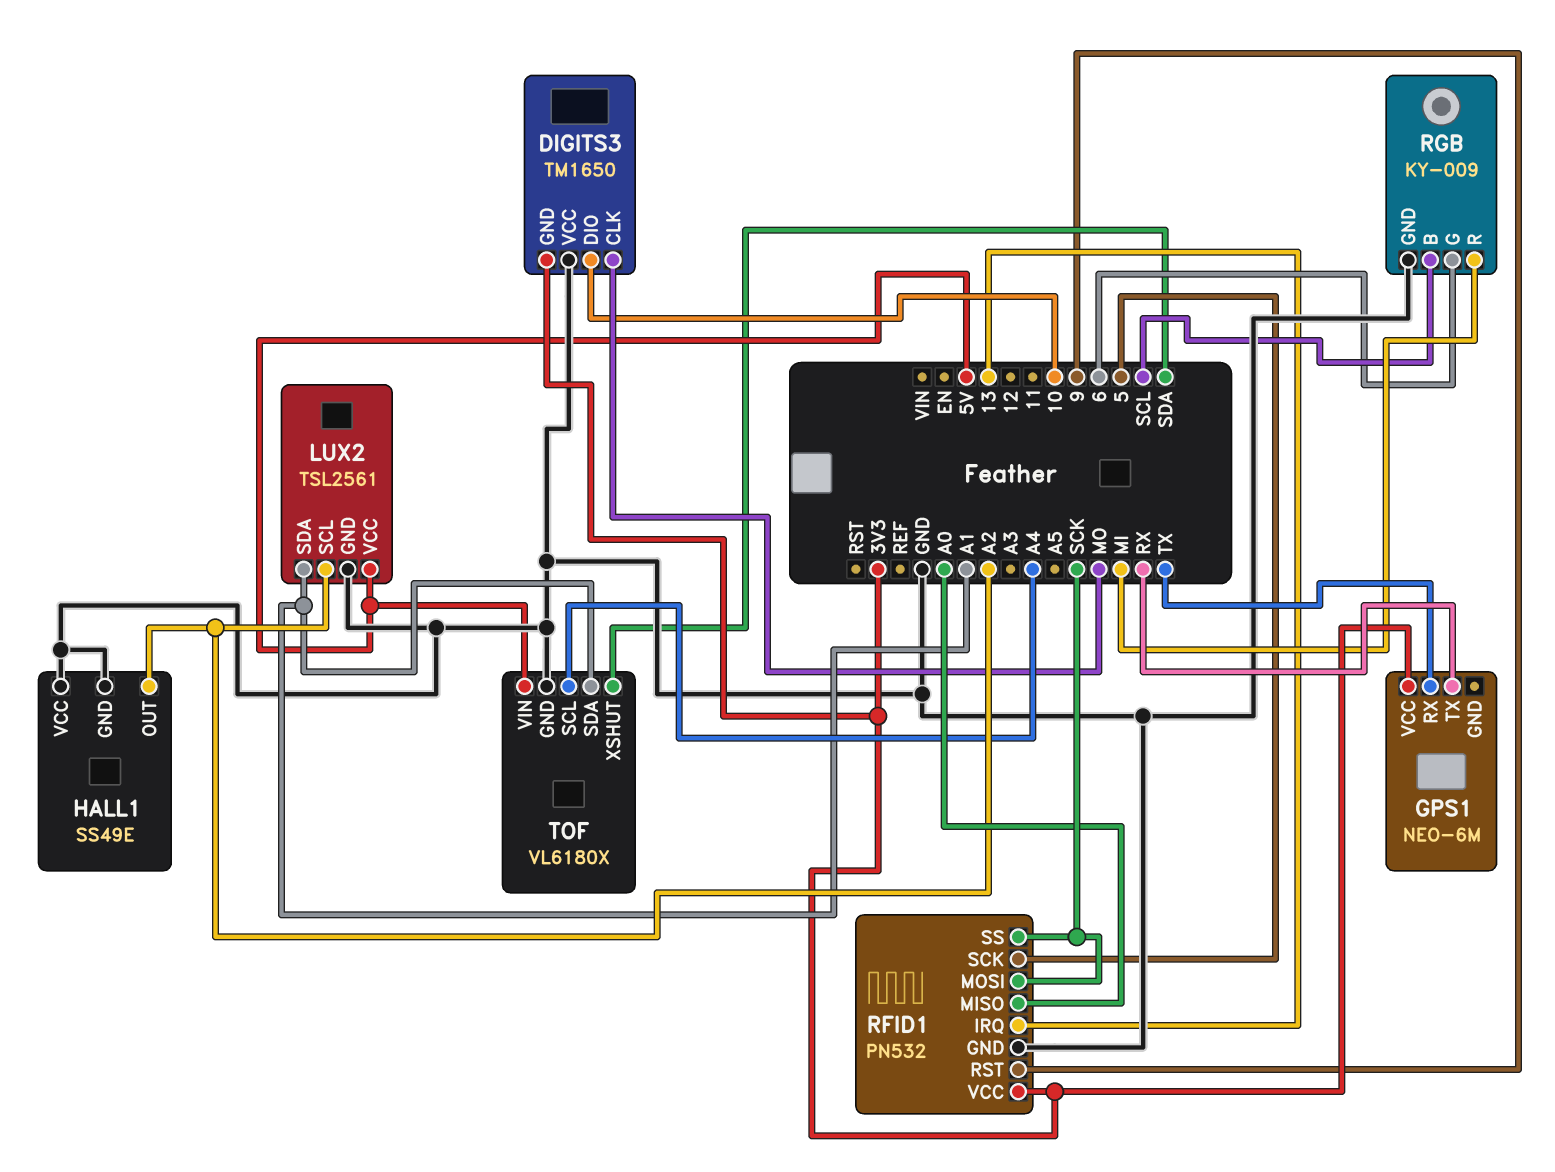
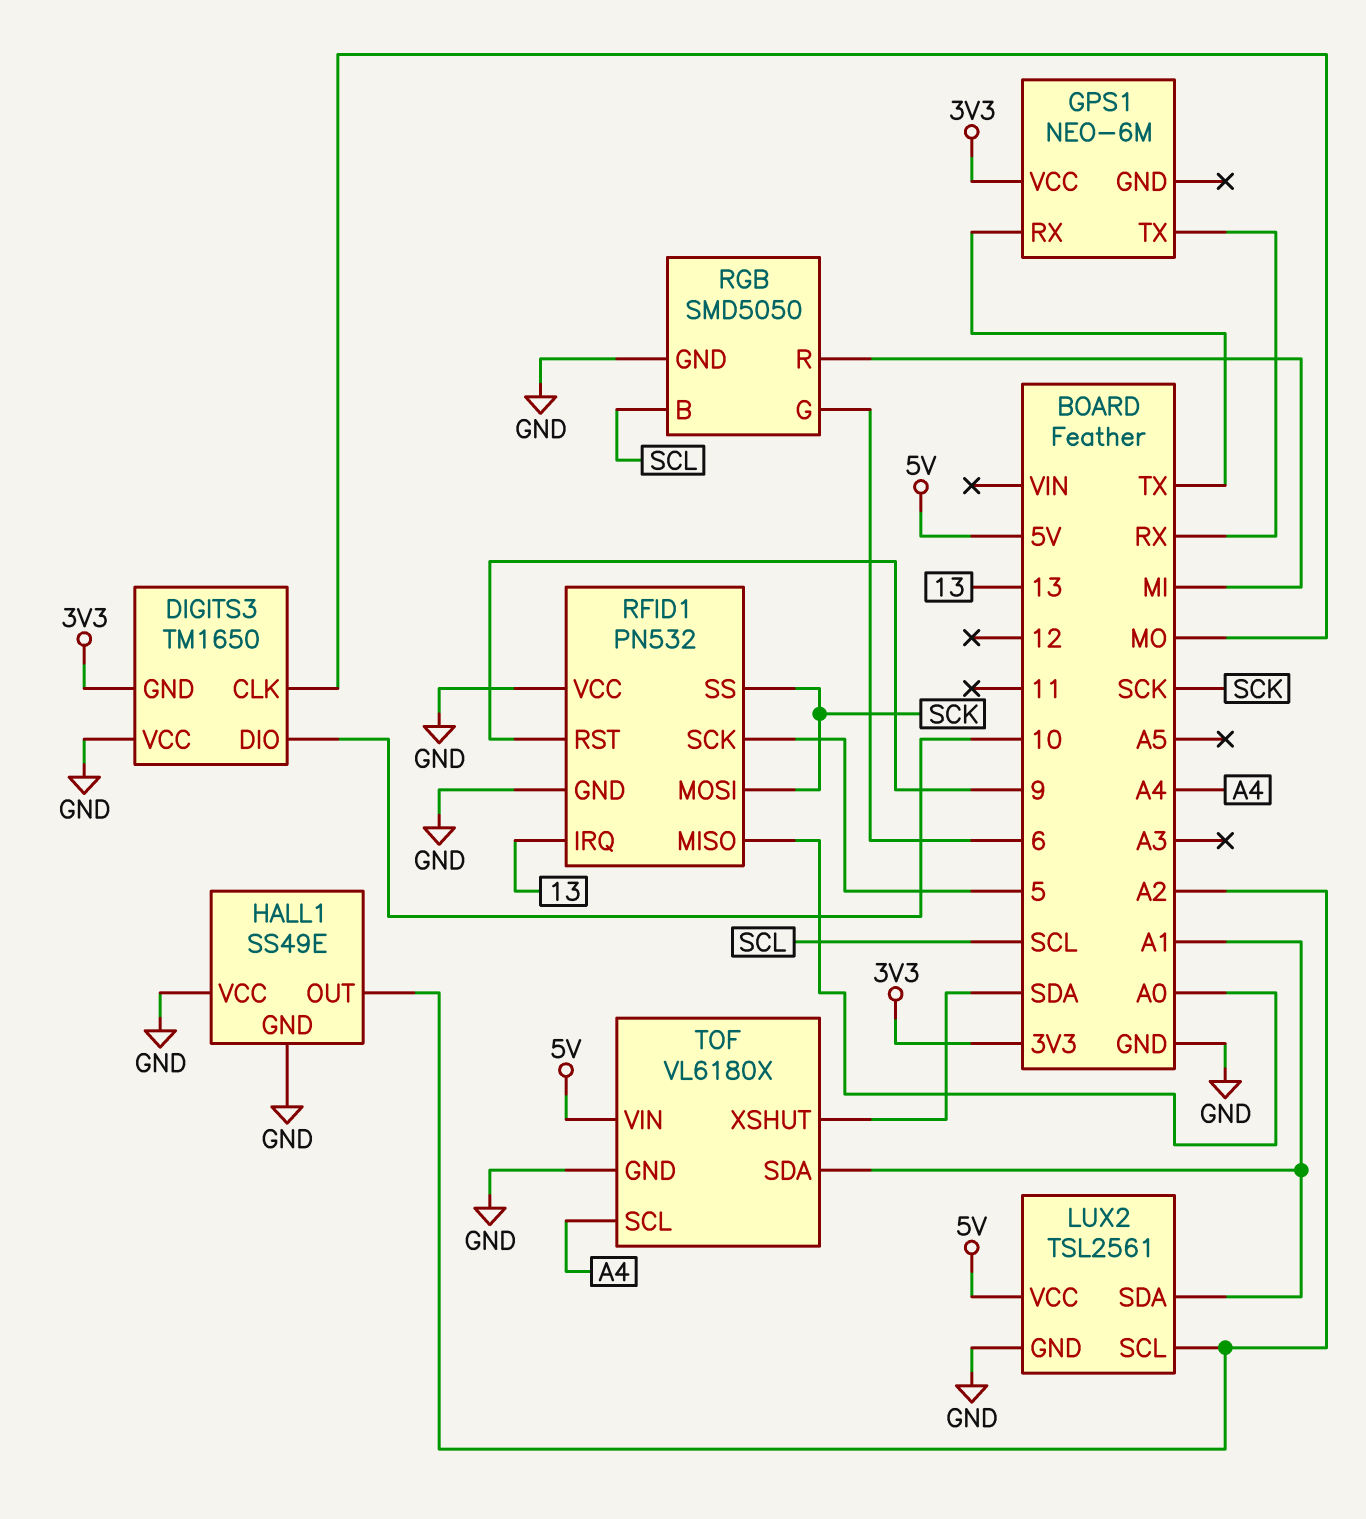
RFID1 pin VCC: 3V3 -> GND
RGB: KY-009 -> SMD5050

